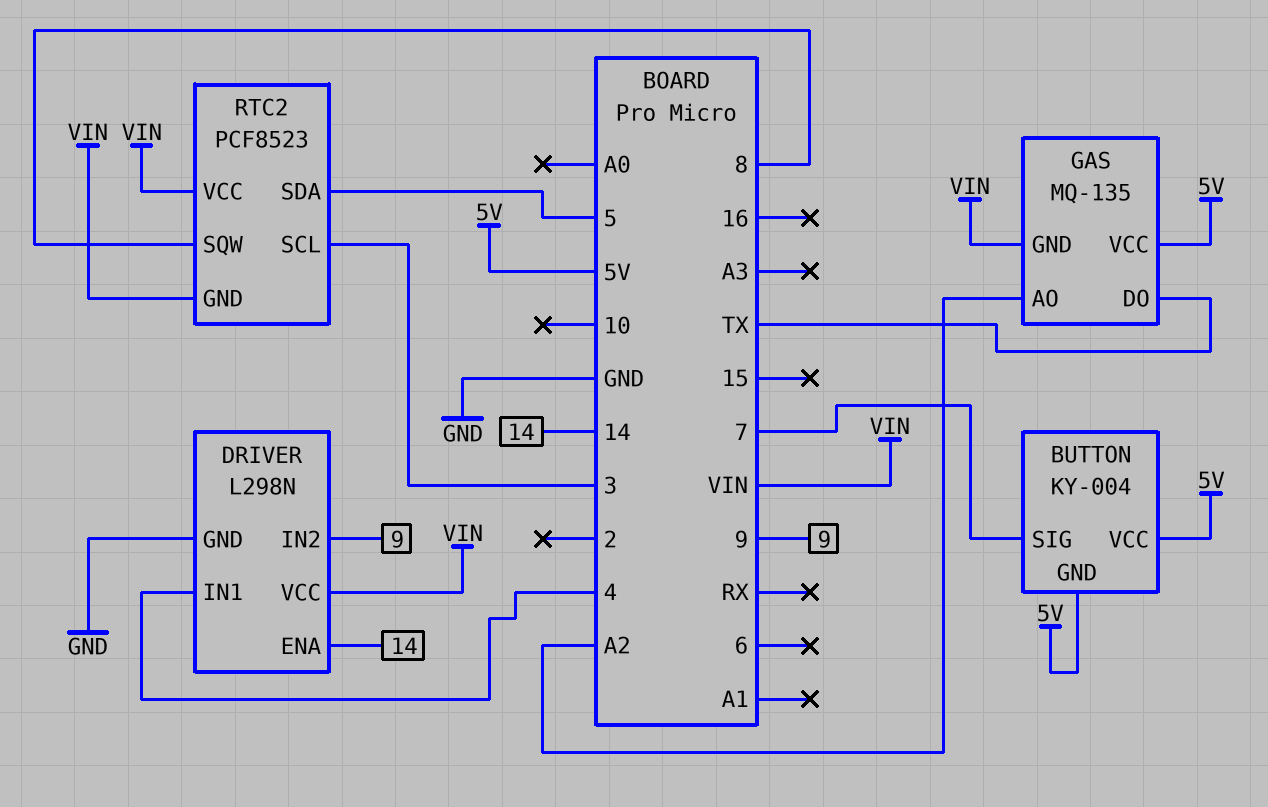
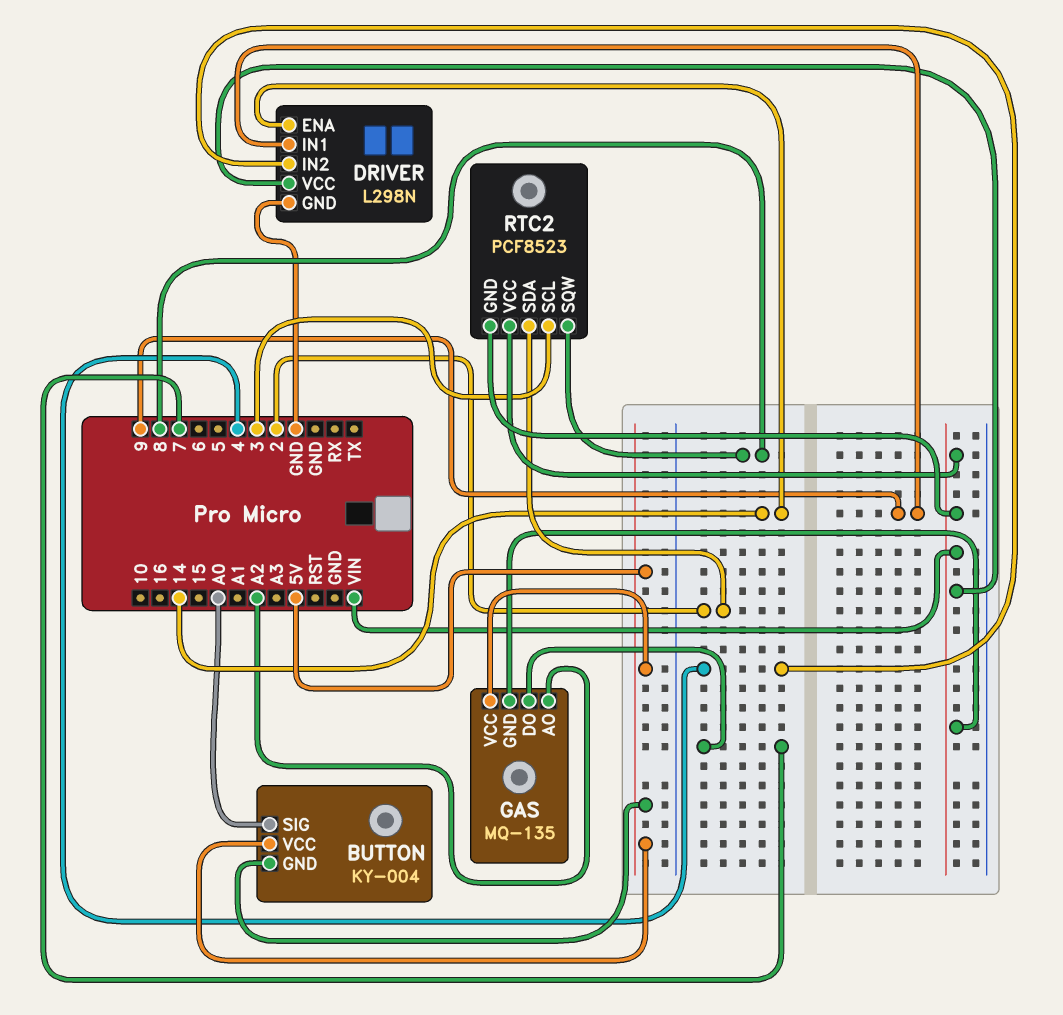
BUTTON pin SIG: 7 -> A0
DRIVER pin IN1: 4 -> 9
DRIVER pin IN2: 9 -> 4
GAS pin DO: TX -> 7
RTC2 pin SDA: 5 -> 2

